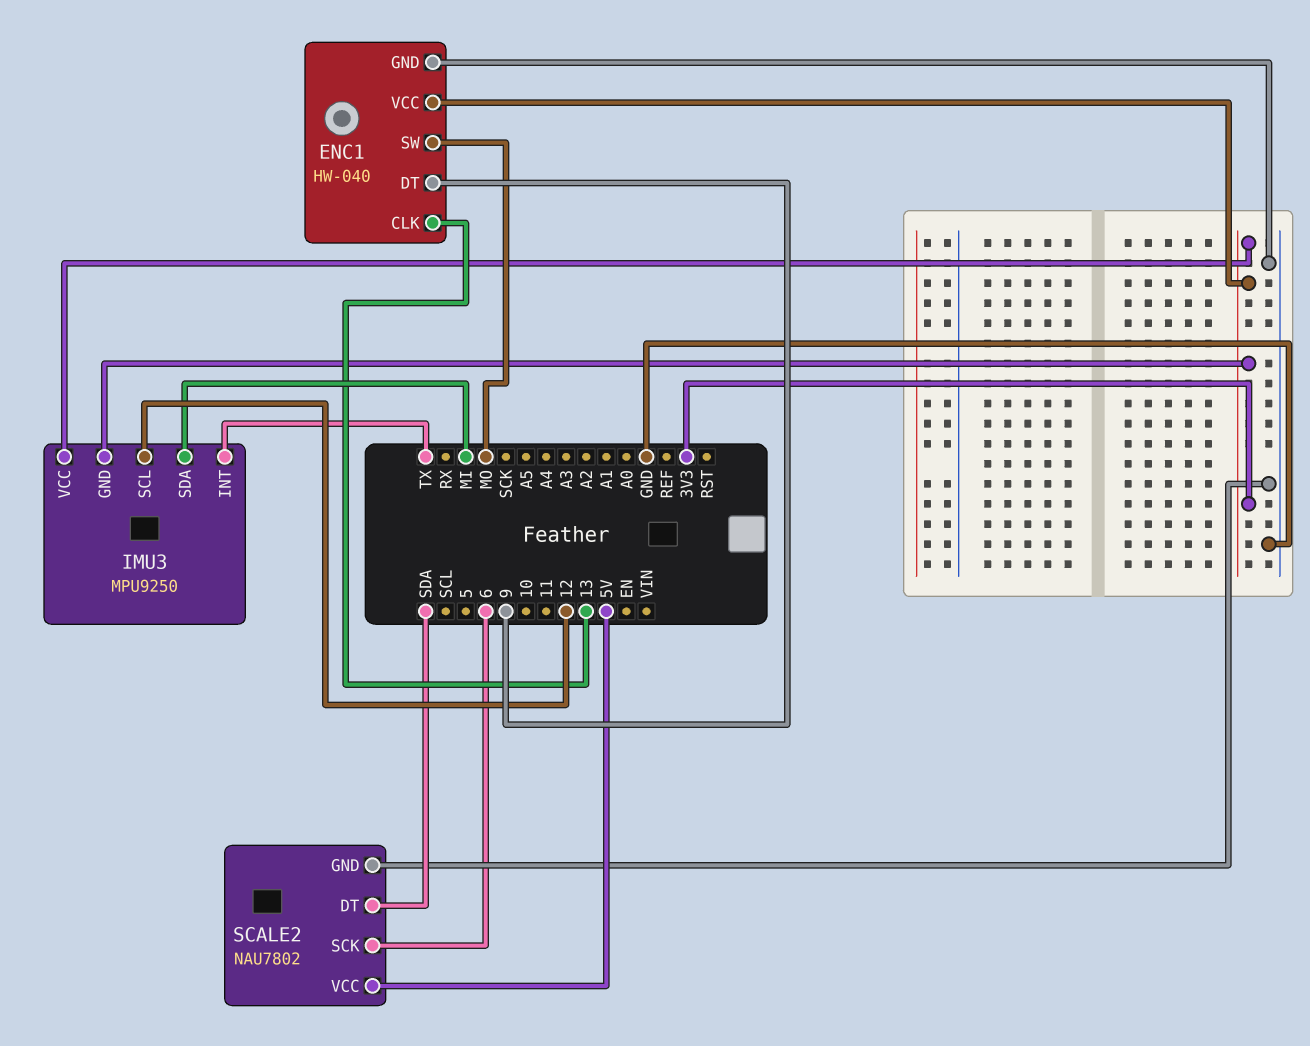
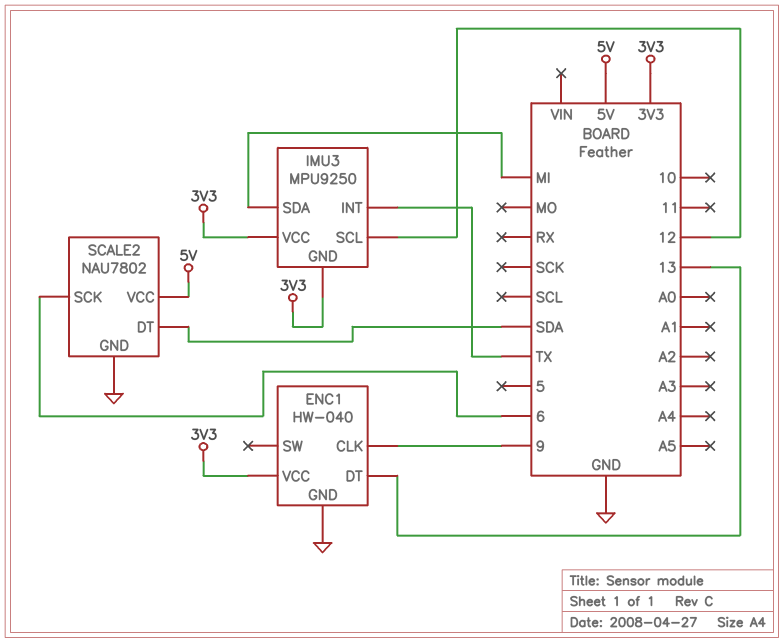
ENC1 pin CLK: 13 -> 9
ENC1 pin DT: 9 -> 13
ENC1 pin SW: MO -> none

